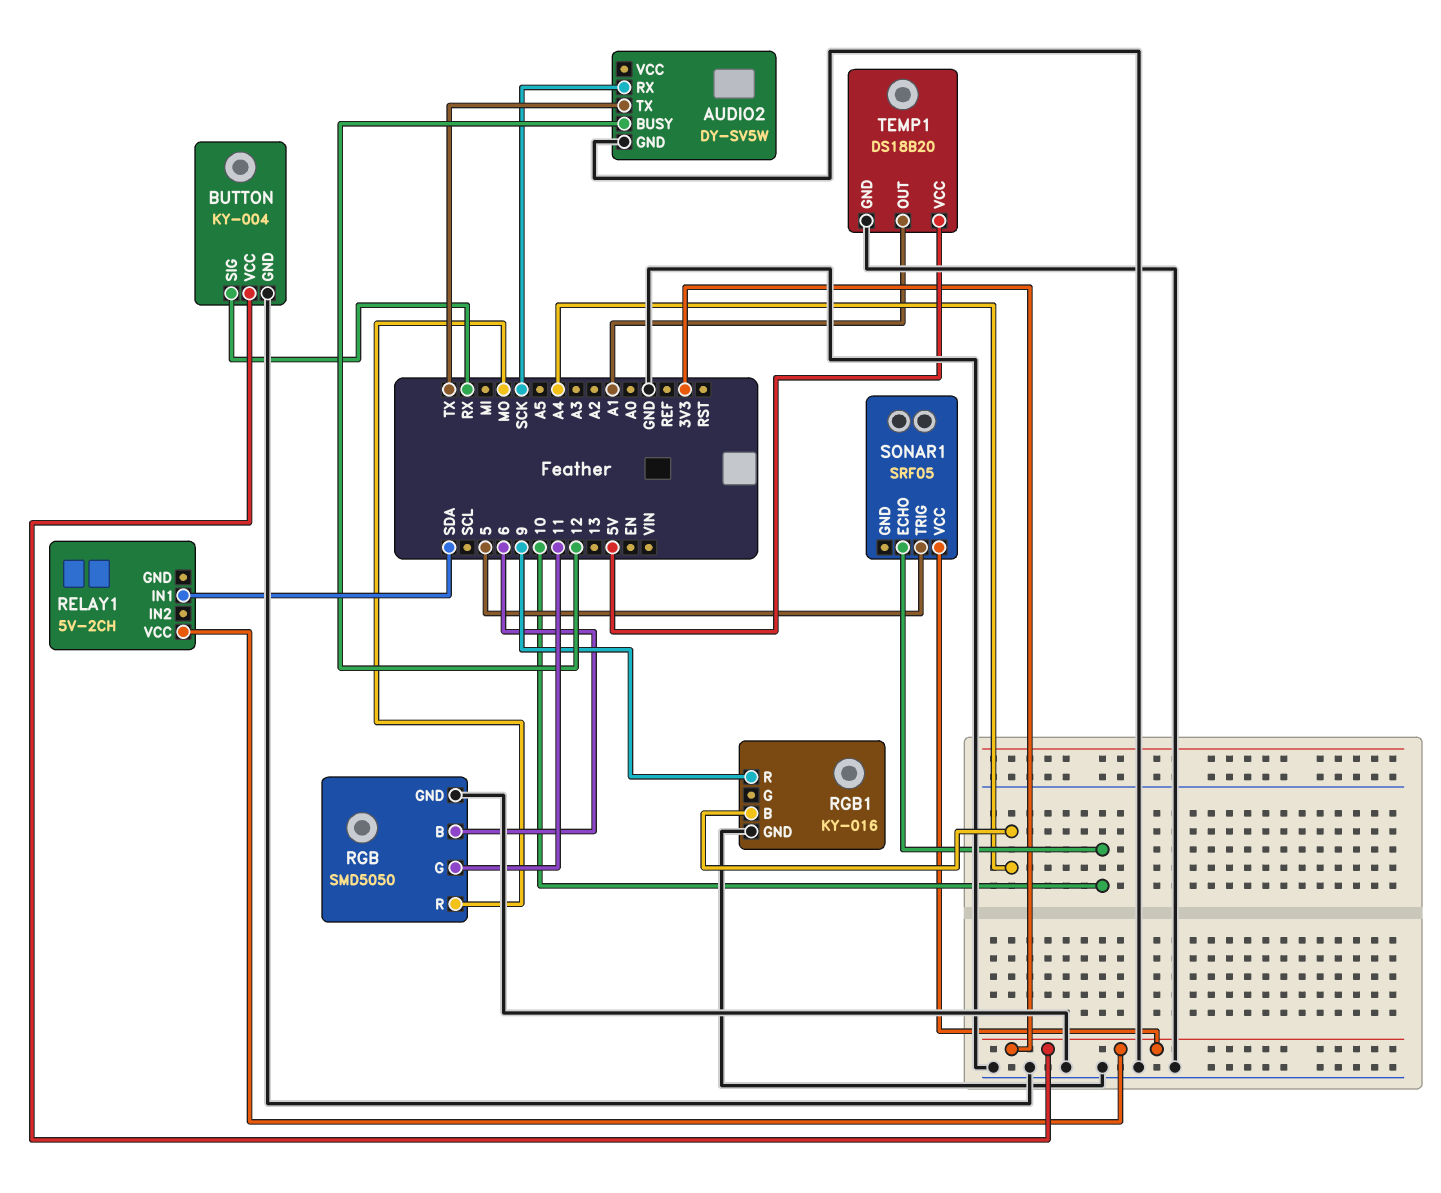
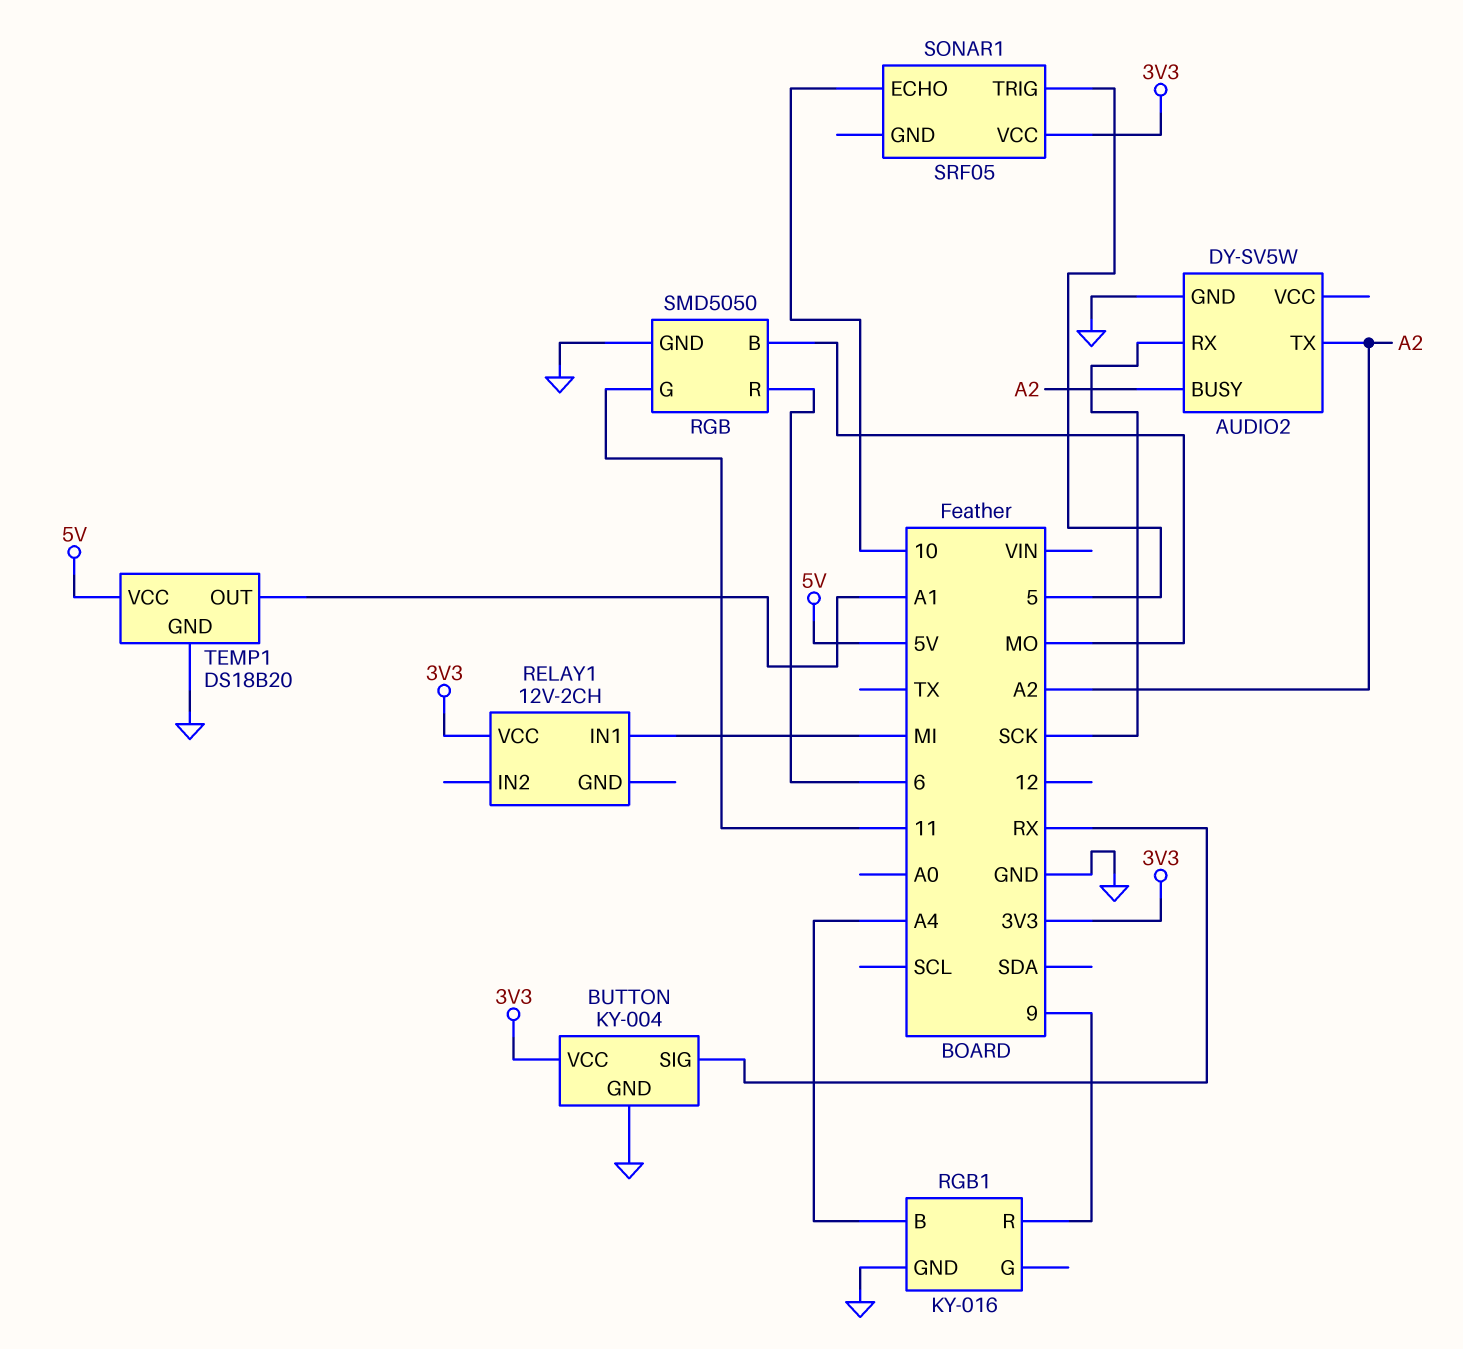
AUDIO2 pin BUSY: 12 -> A2
AUDIO2 pin TX: TX -> A2
RELAY1: 5V-2CH -> 12V-2CH
RELAY1 pin IN1: SDA -> MI
RGB pin B: 6 -> MO
RGB pin R: MO -> 6

